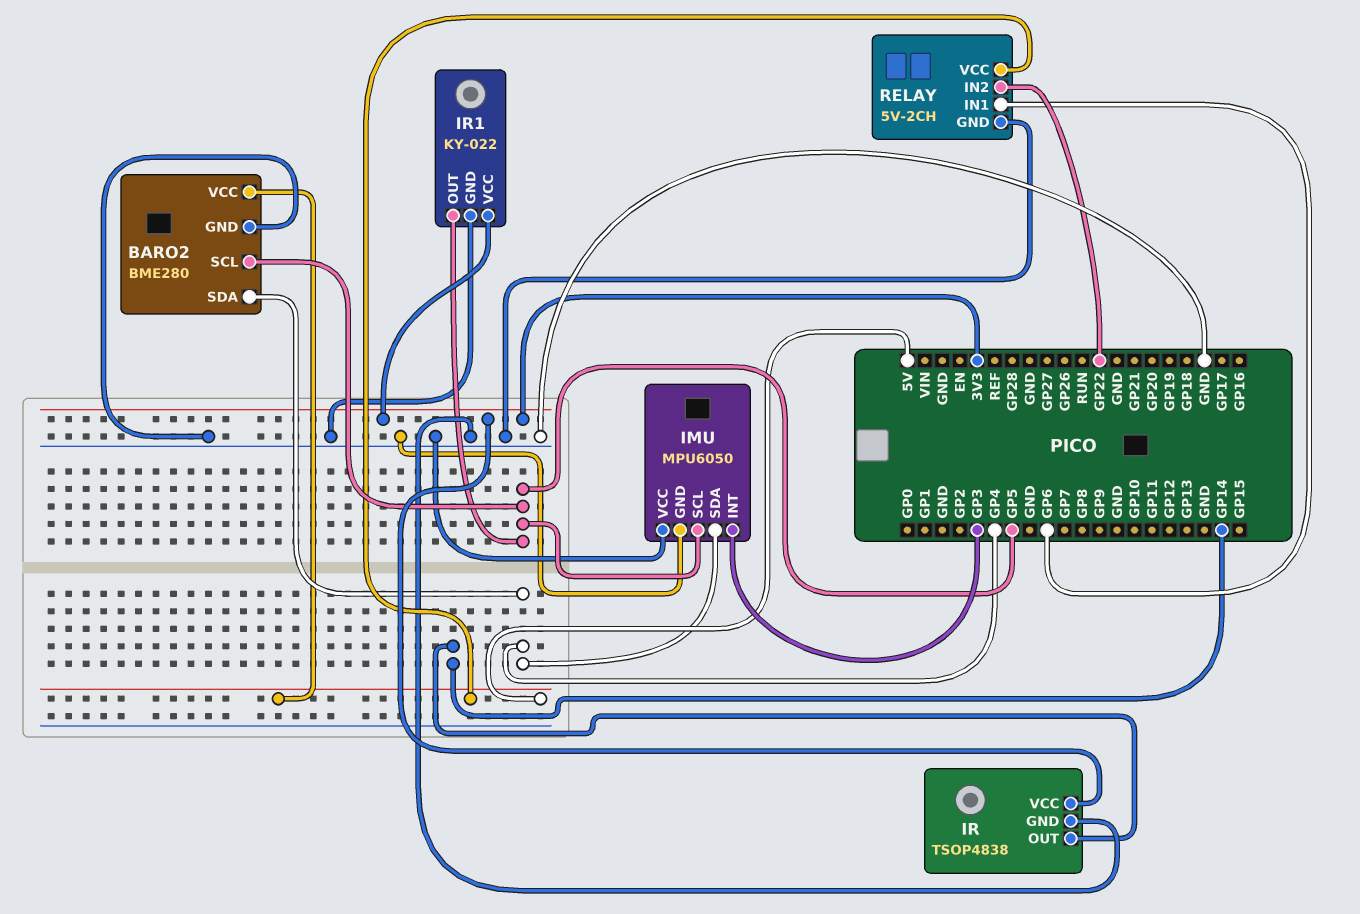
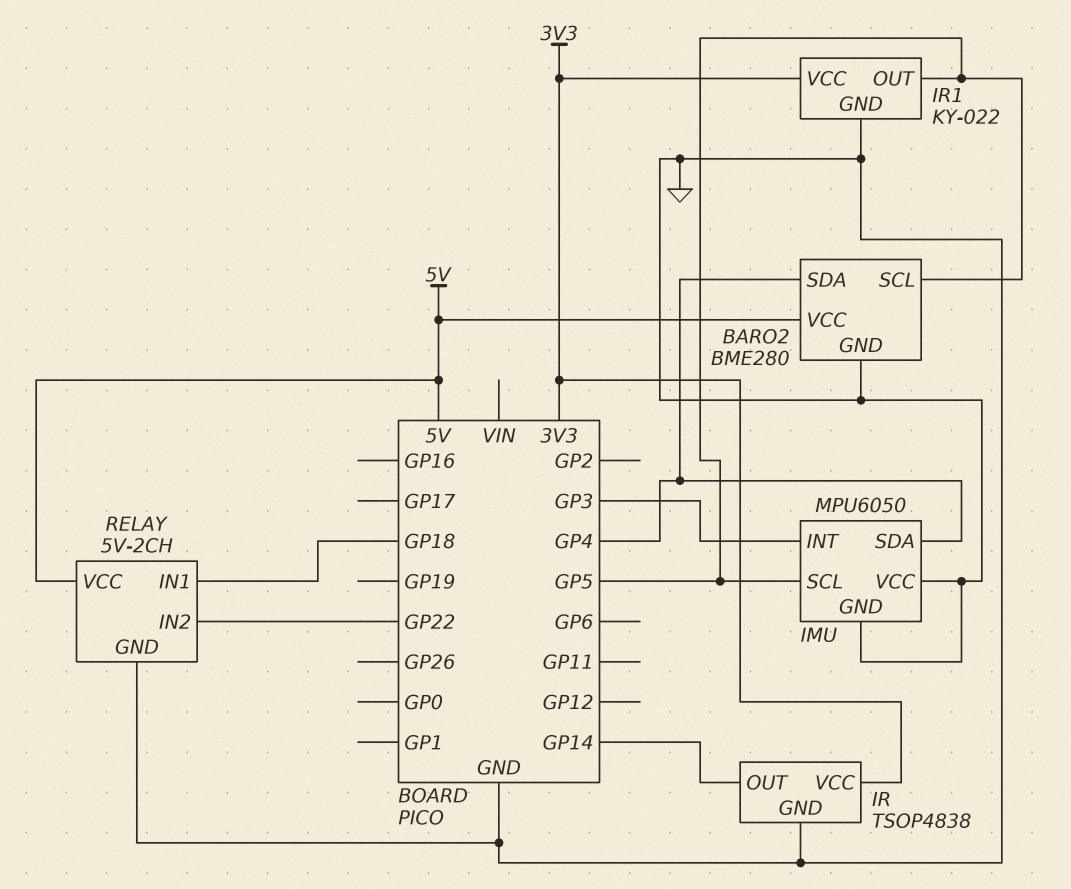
RELAY pin IN1: GP6 -> GP18

